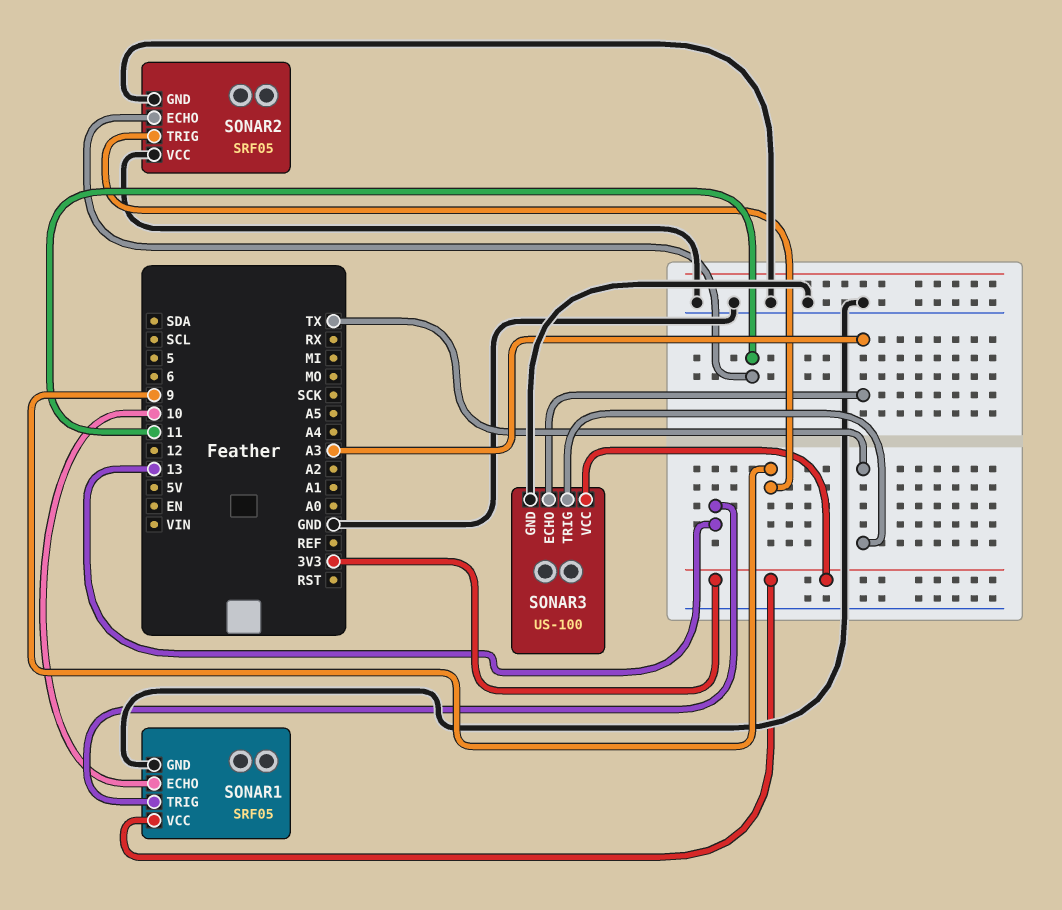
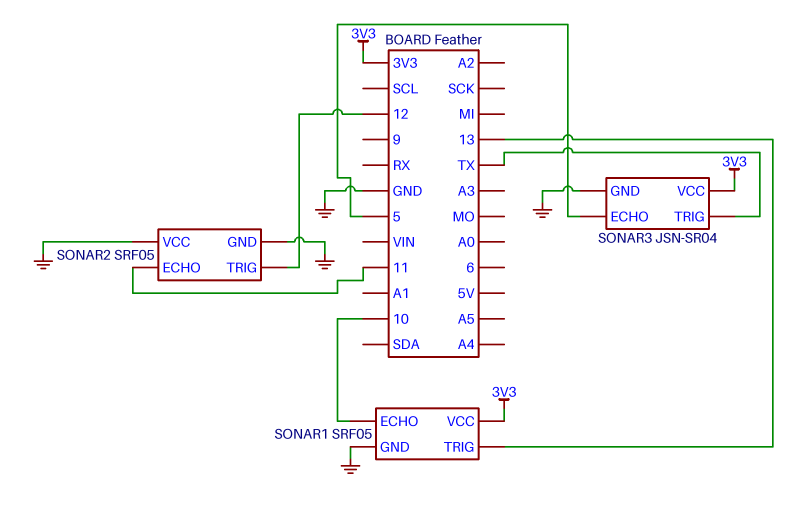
SONAR2 pin TRIG: 9 -> 12
SONAR3: US-100 -> JSN-SR04
SONAR3 pin ECHO: A3 -> 5

